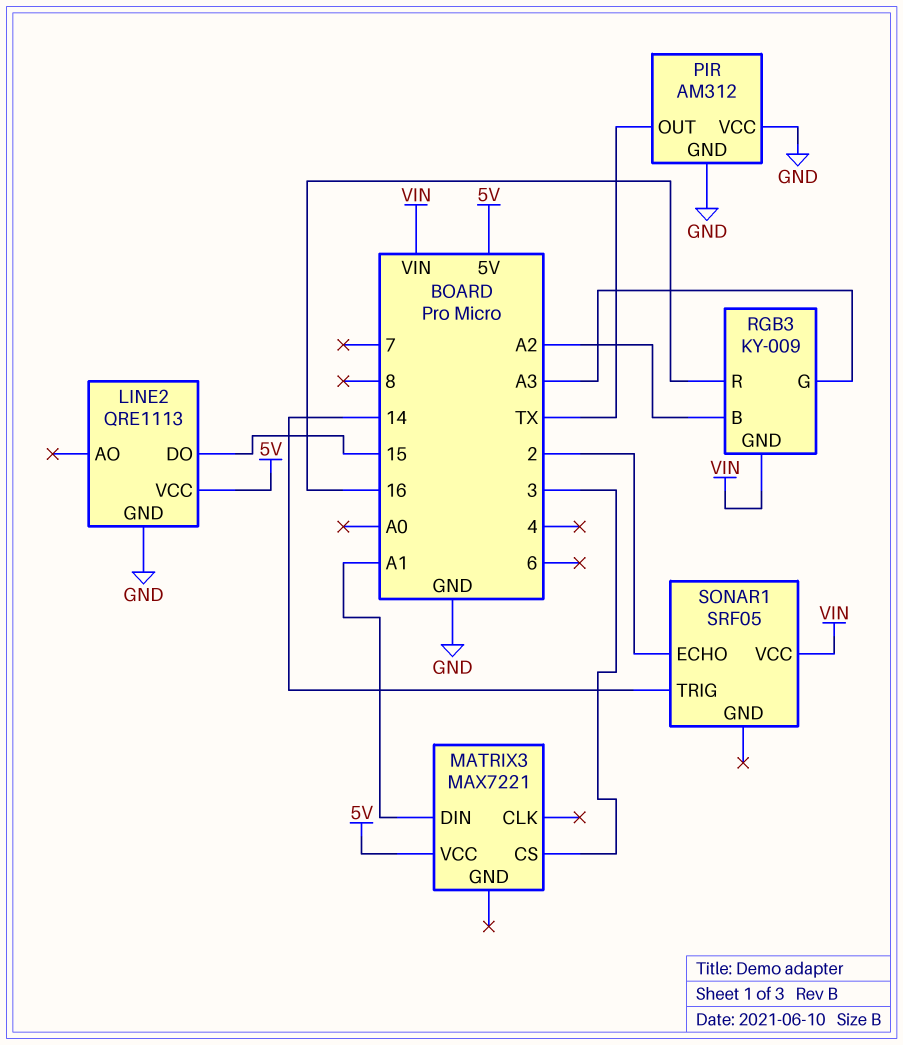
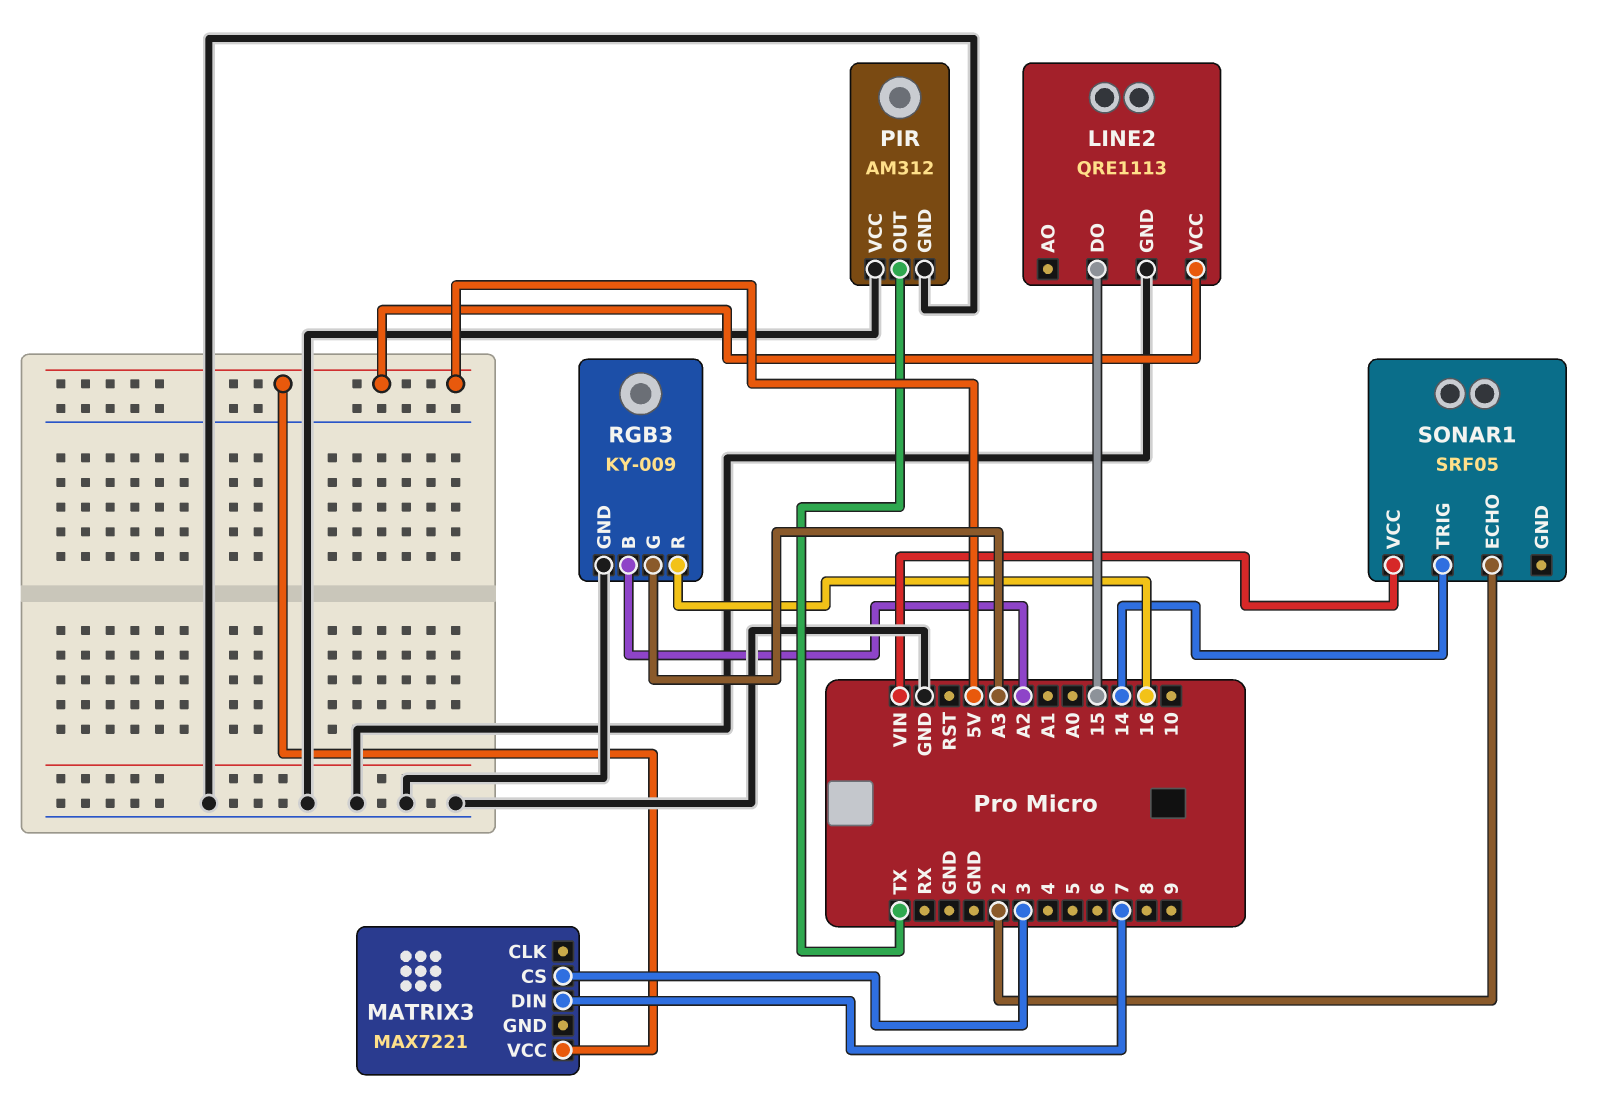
MATRIX3 pin DIN: A1 -> 7
RGB3 pin GND: VIN -> GND

